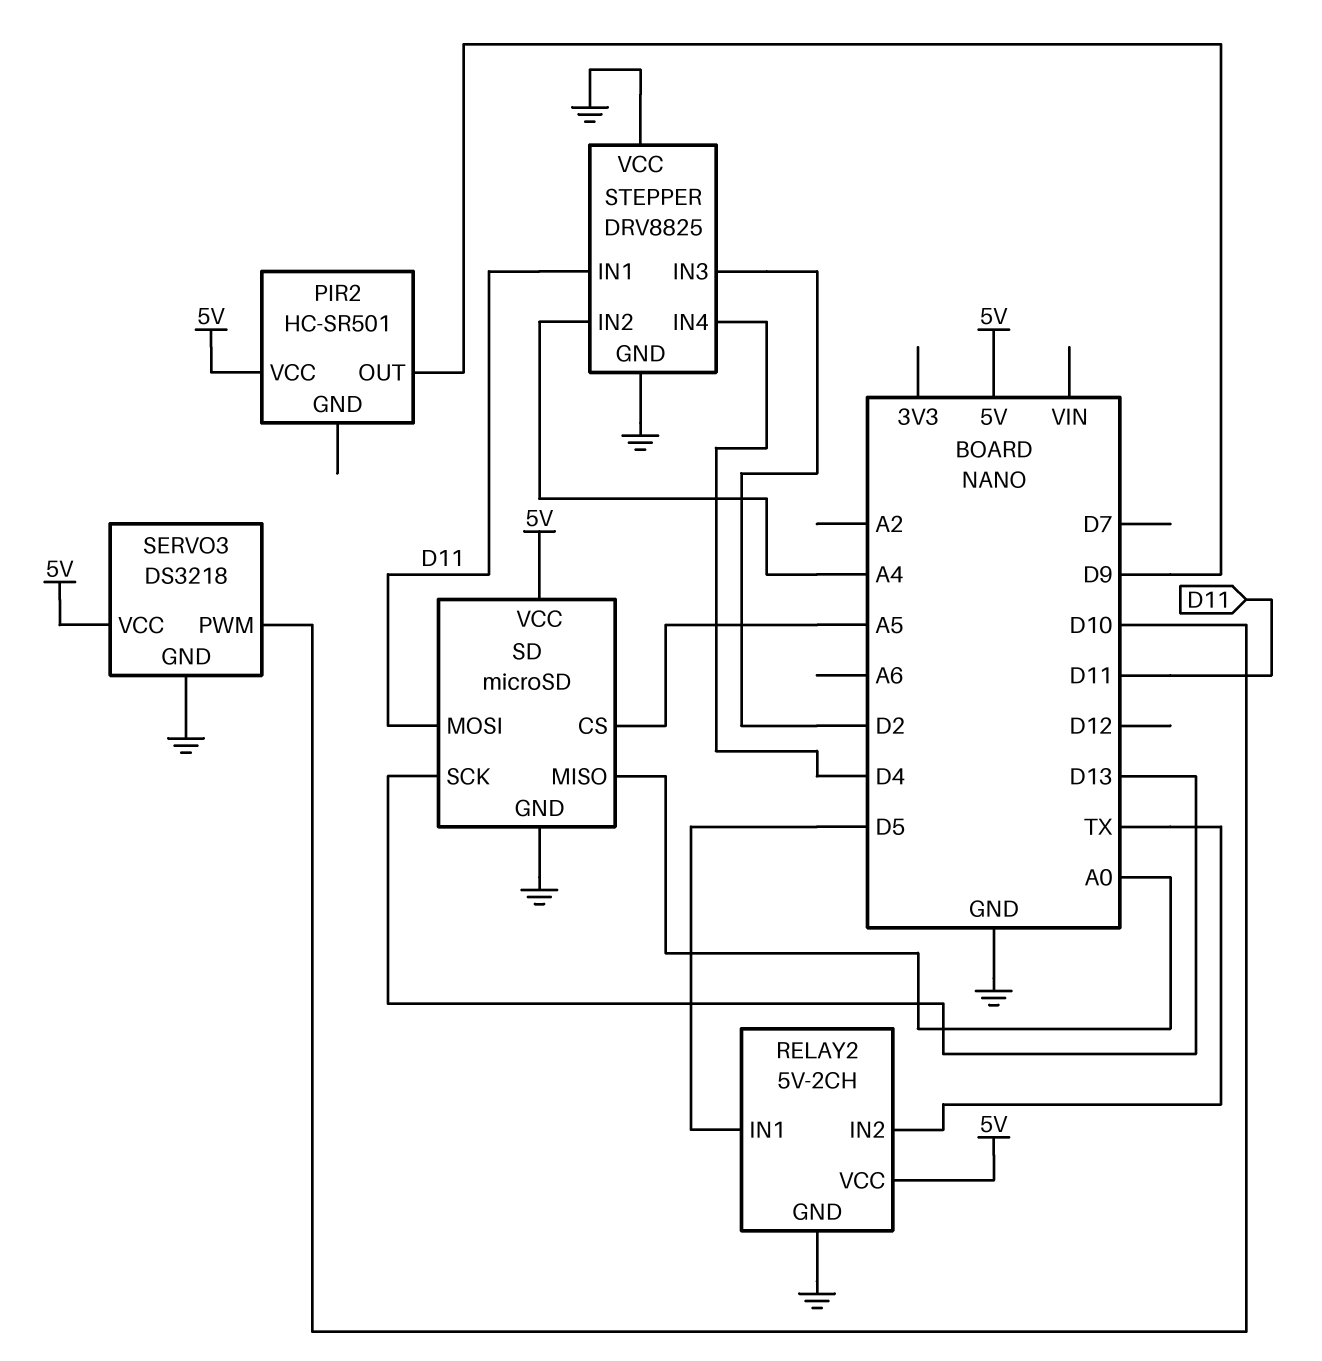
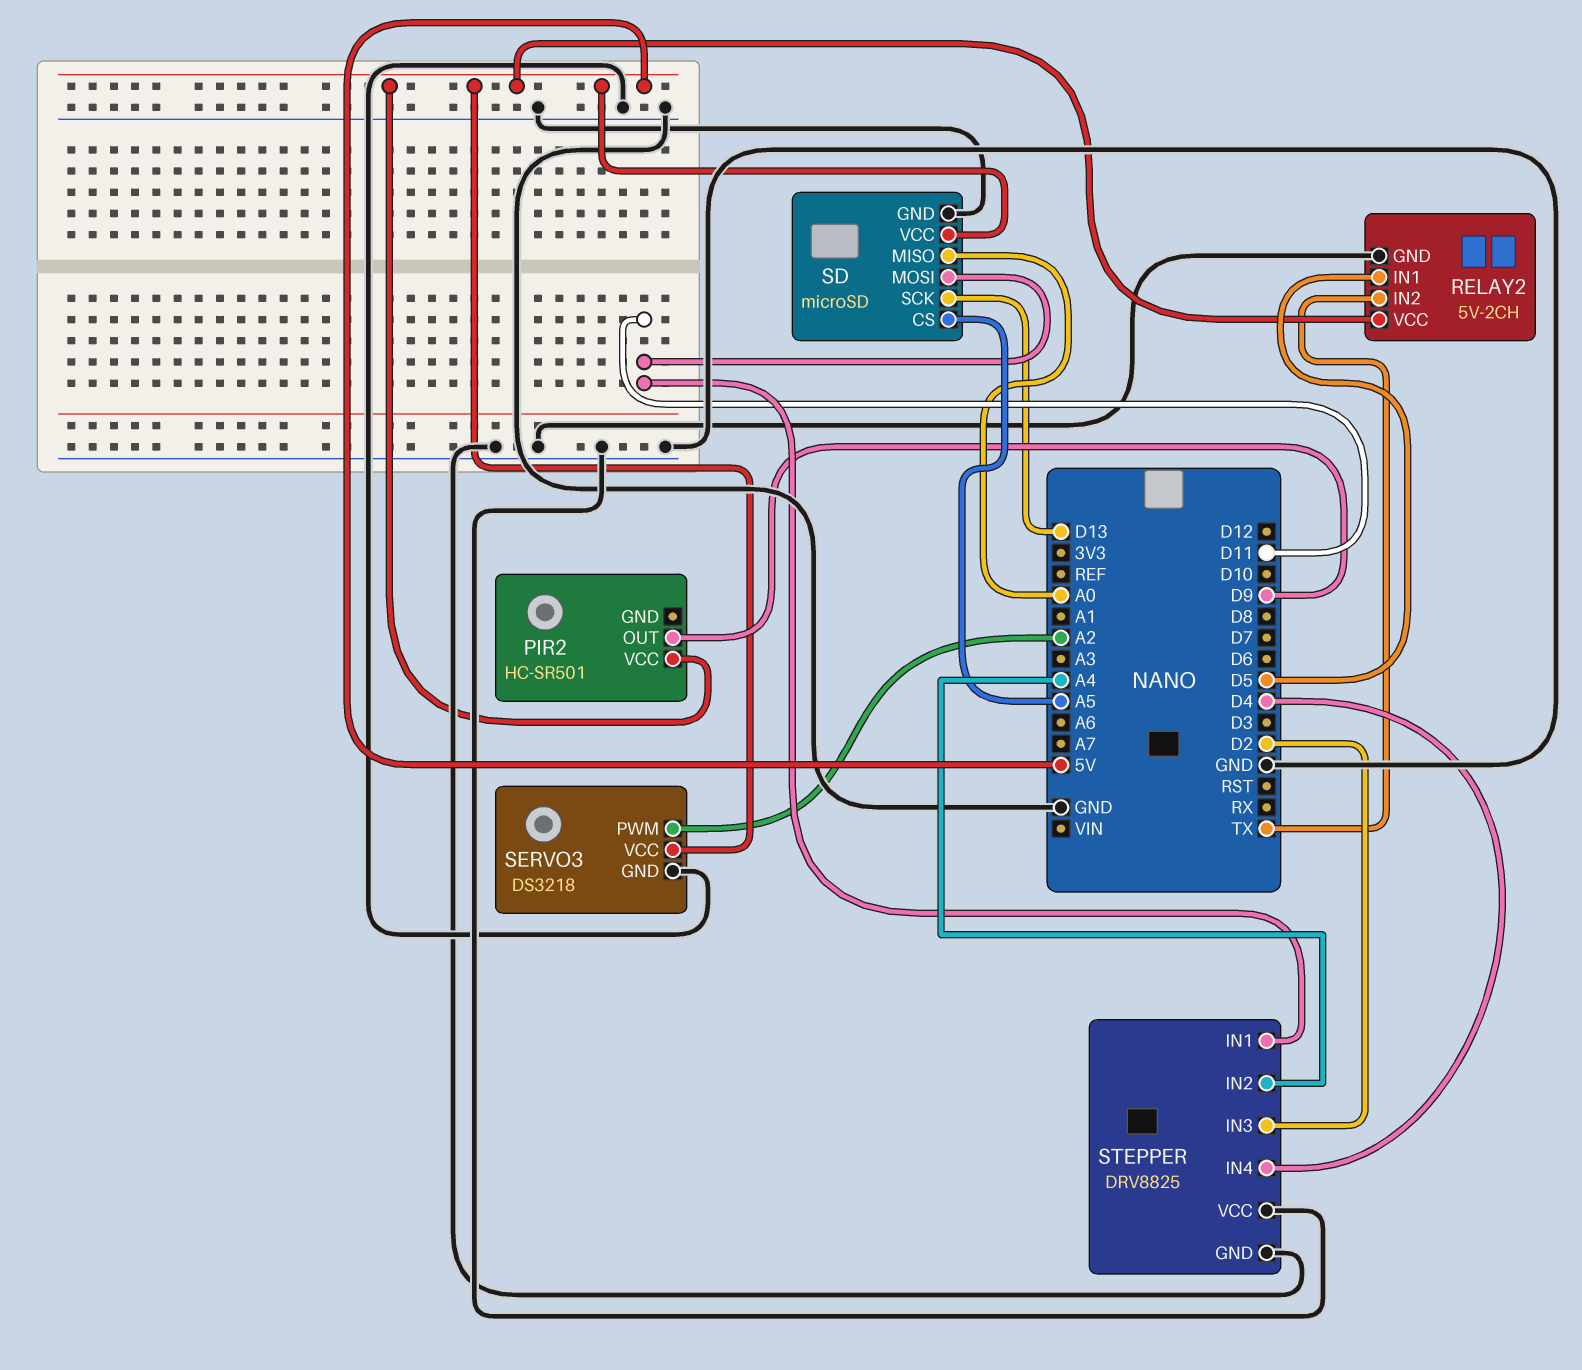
SERVO3 pin PWM: D10 -> A2

